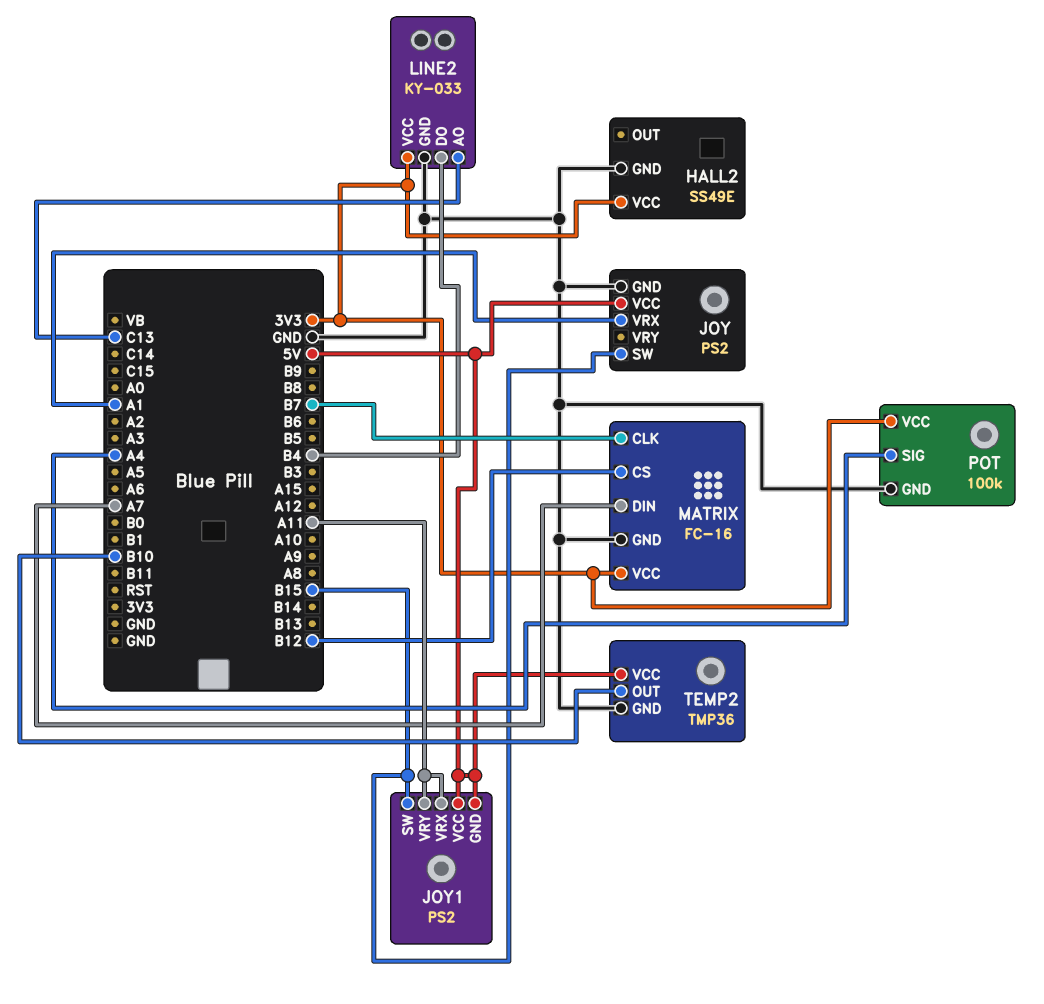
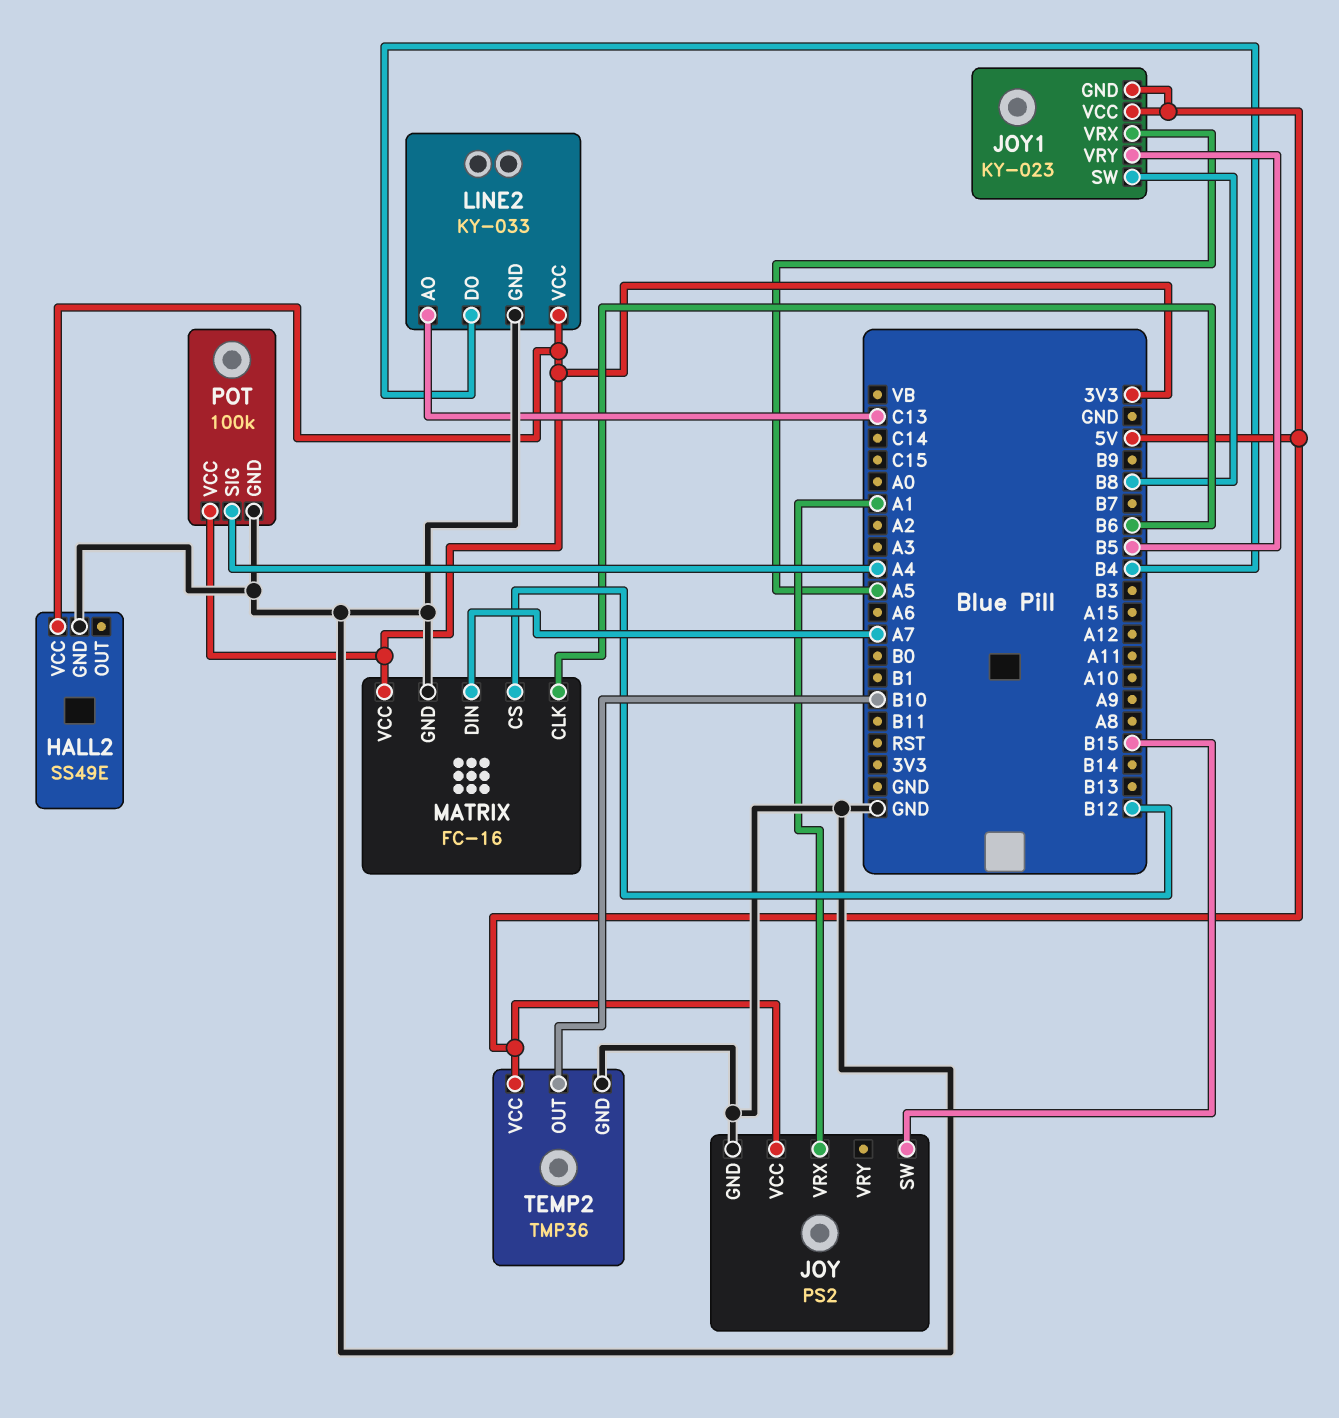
JOY1: PS2 -> KY-023
JOY1 pin SW: B15 -> B8
JOY1 pin VRX: A11 -> A5
JOY1 pin VRY: A11 -> B5
MATRIX pin CLK: B7 -> B6

